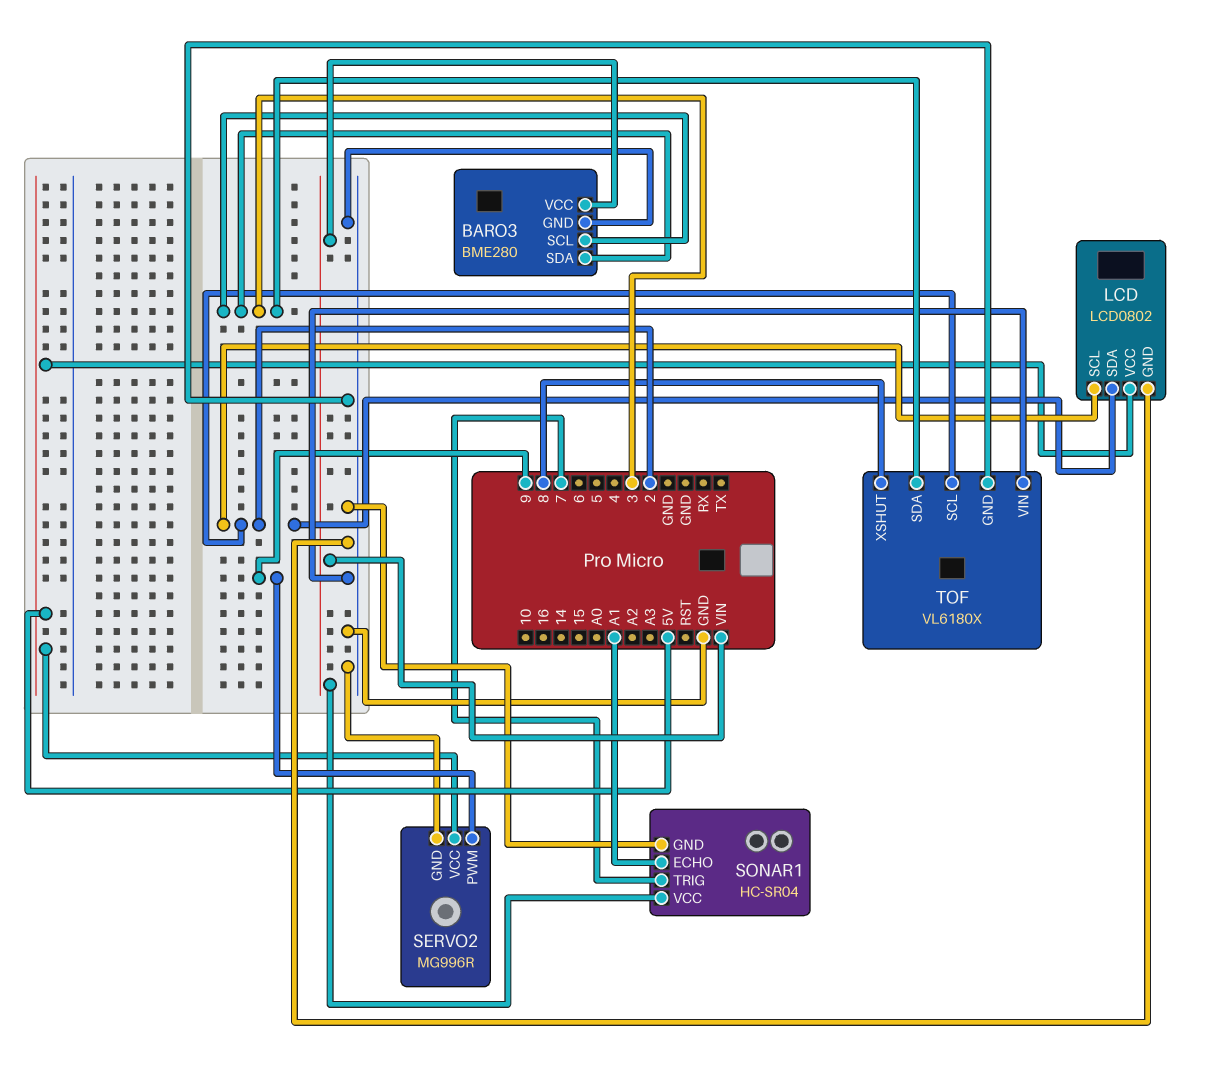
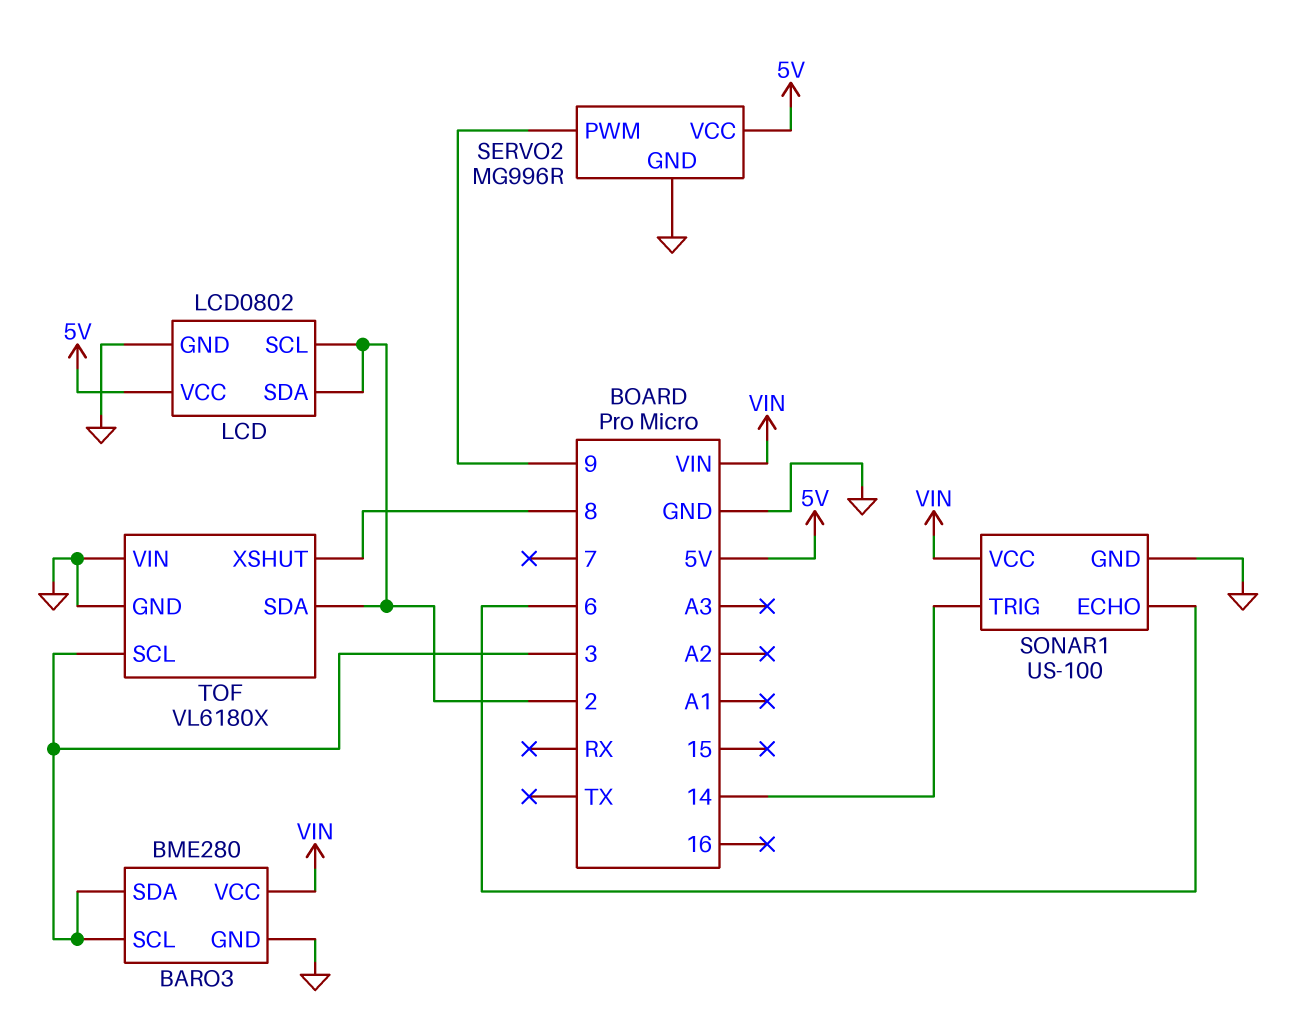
SONAR1: HC-SR04 -> US-100
SONAR1 pin ECHO: A1 -> 6
SONAR1 pin TRIG: 7 -> 14
TOF pin SCL: 2 -> 3
TOF pin SDA: 3 -> 2

